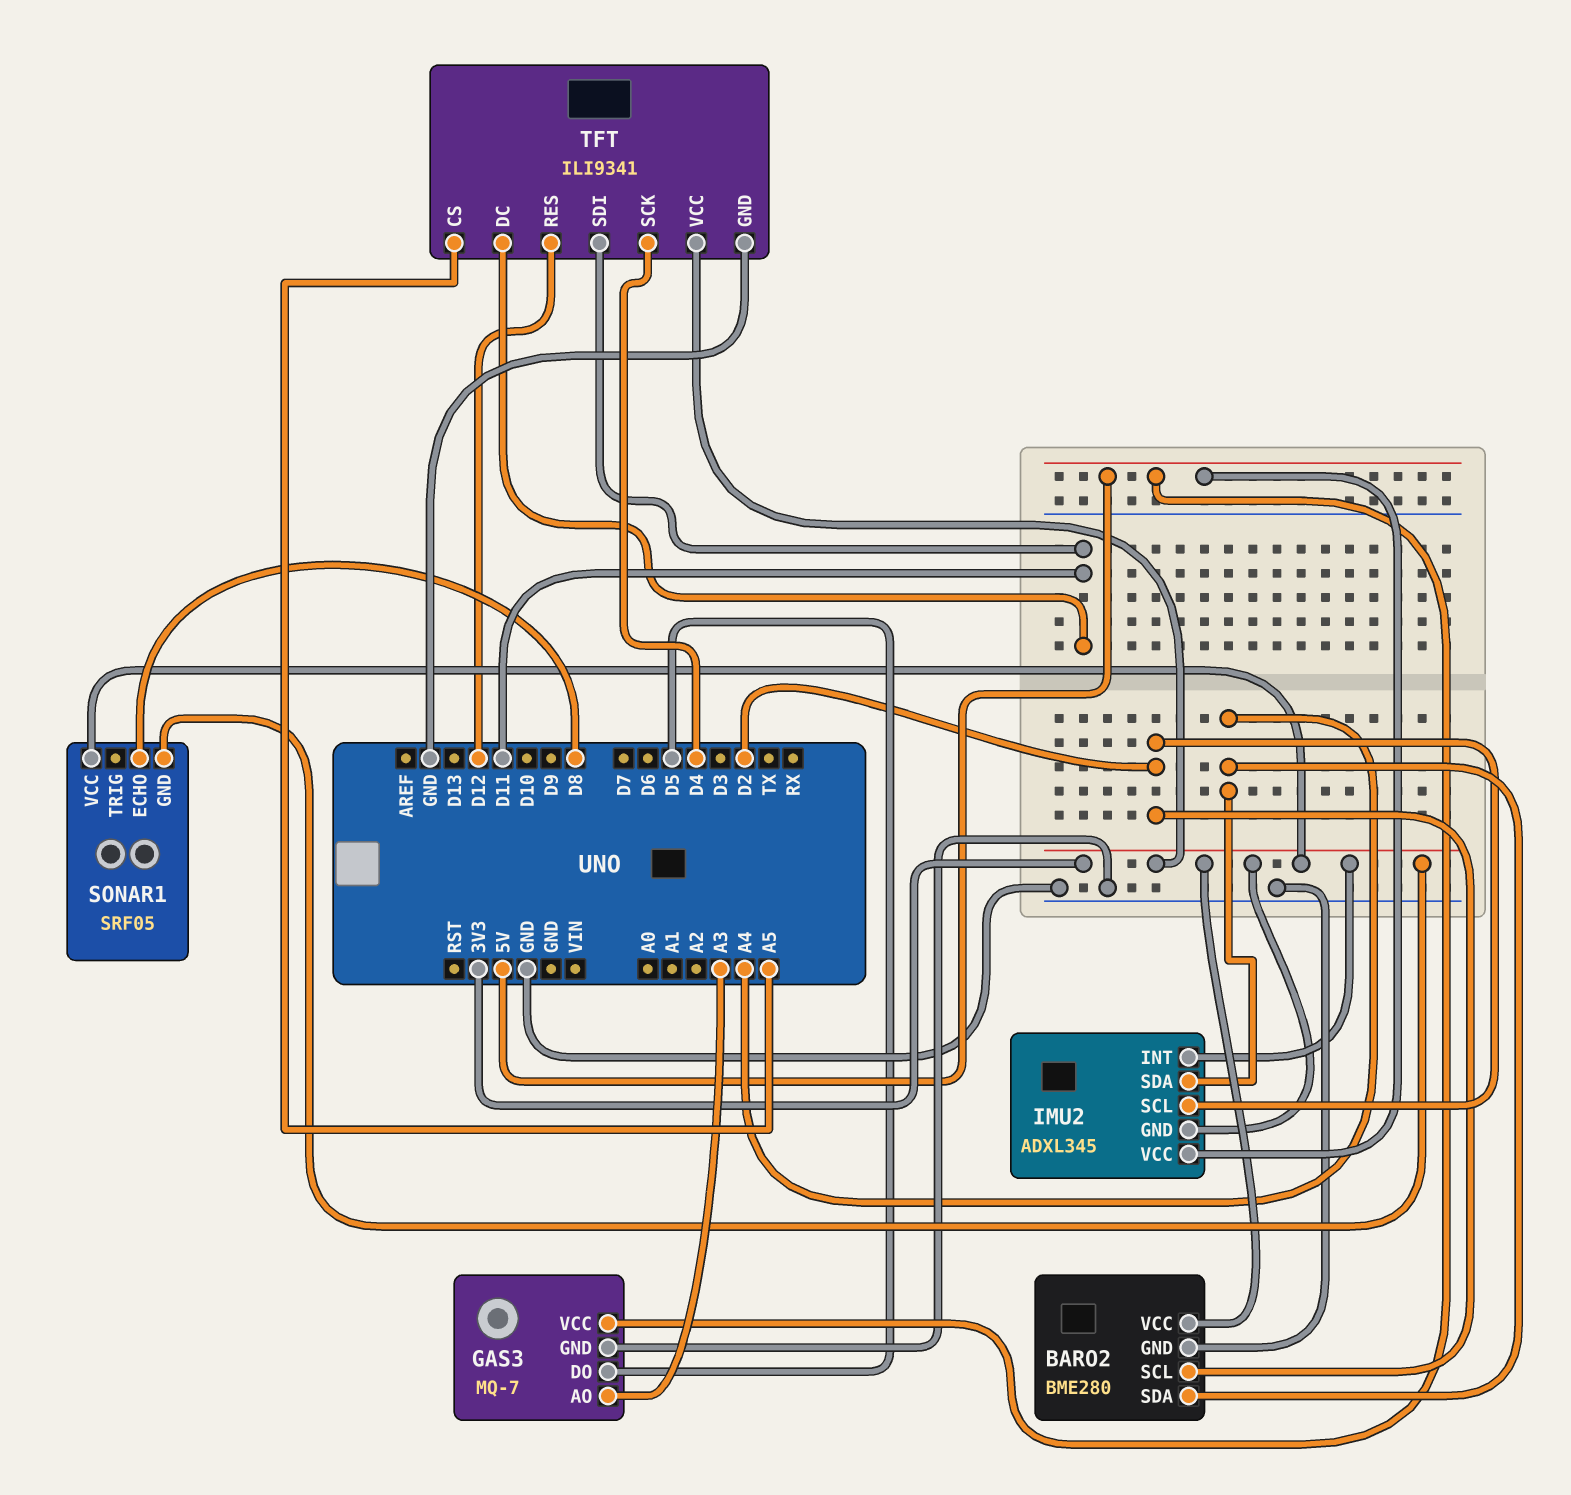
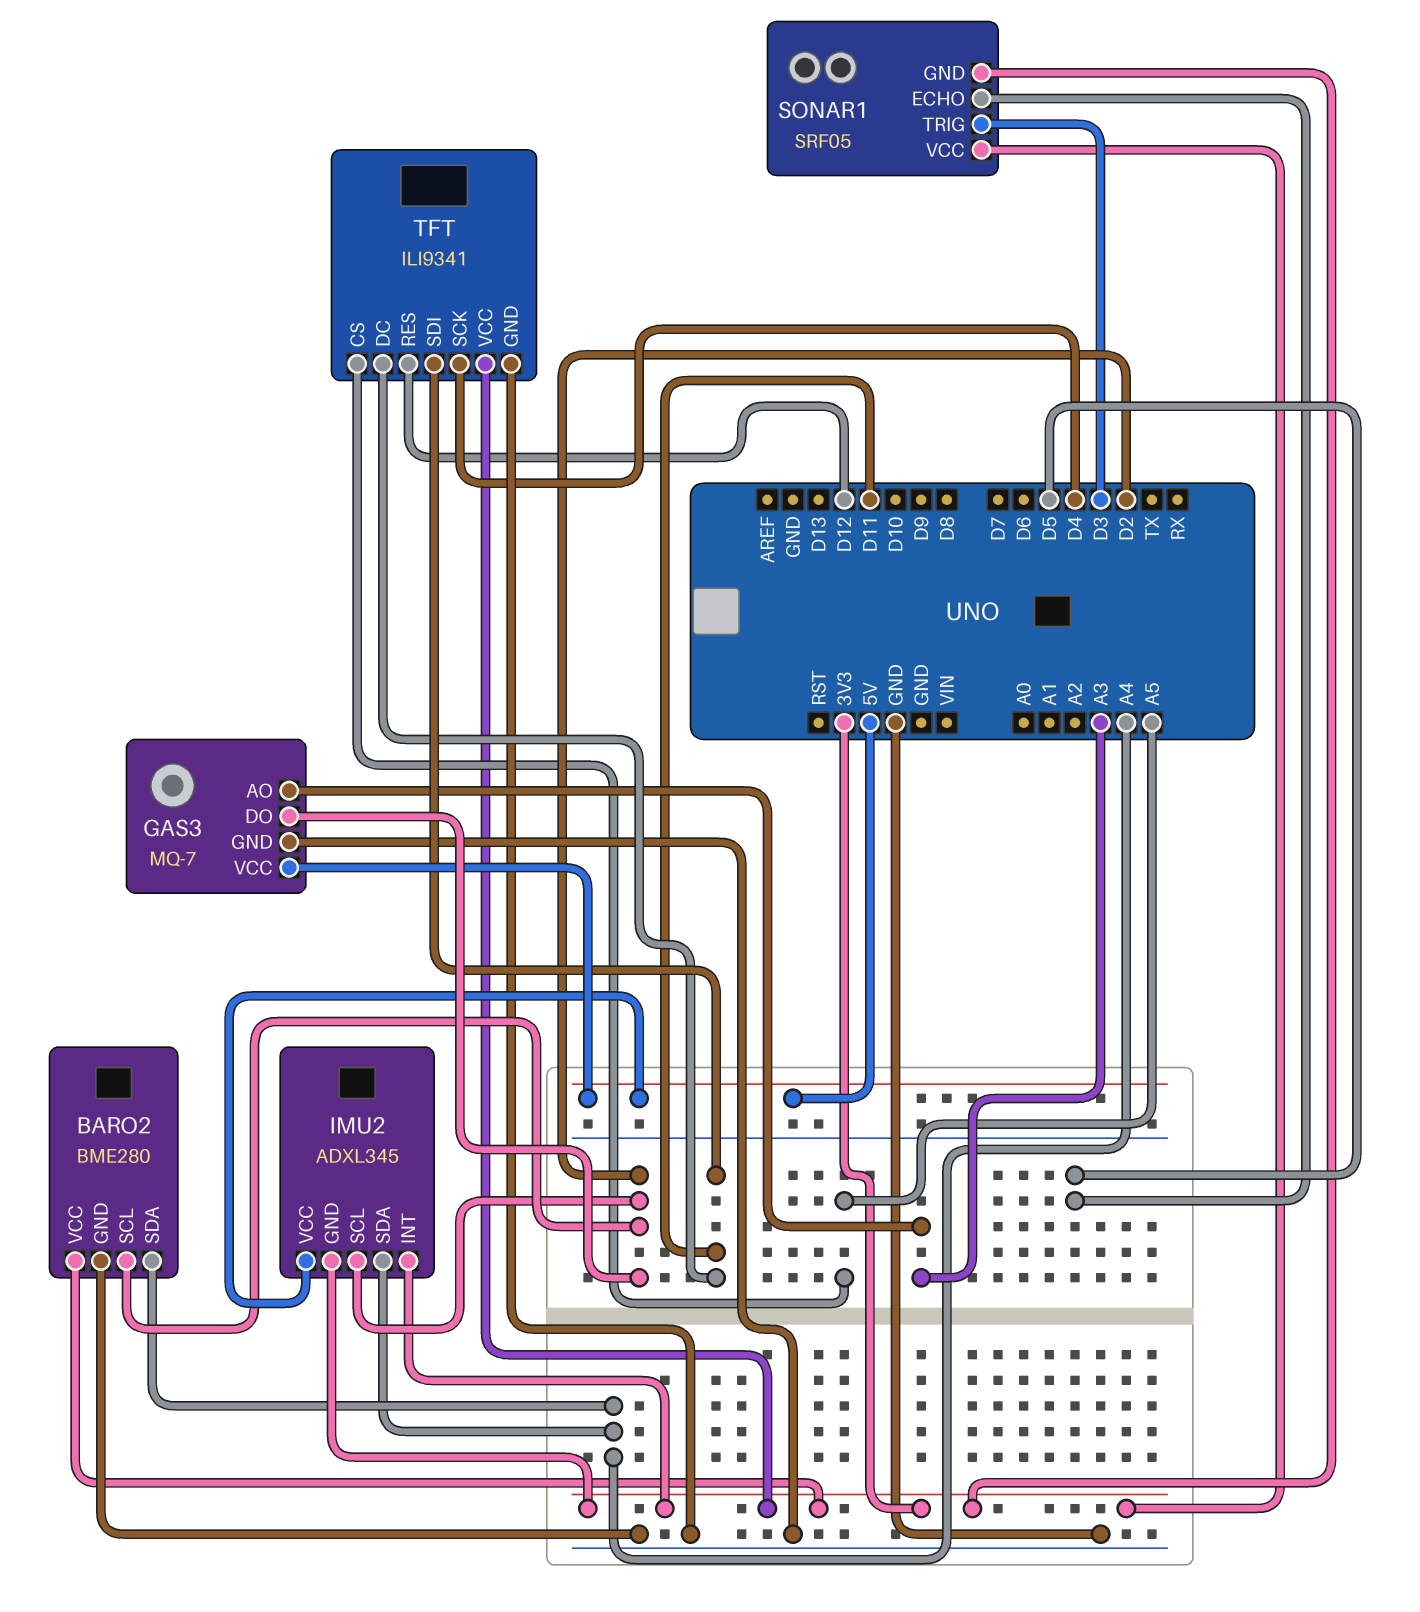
GAS3 pin DO: D5 -> D2
SONAR1 pin ECHO: D8 -> D5
SONAR1 pin TRIG: none -> D3

